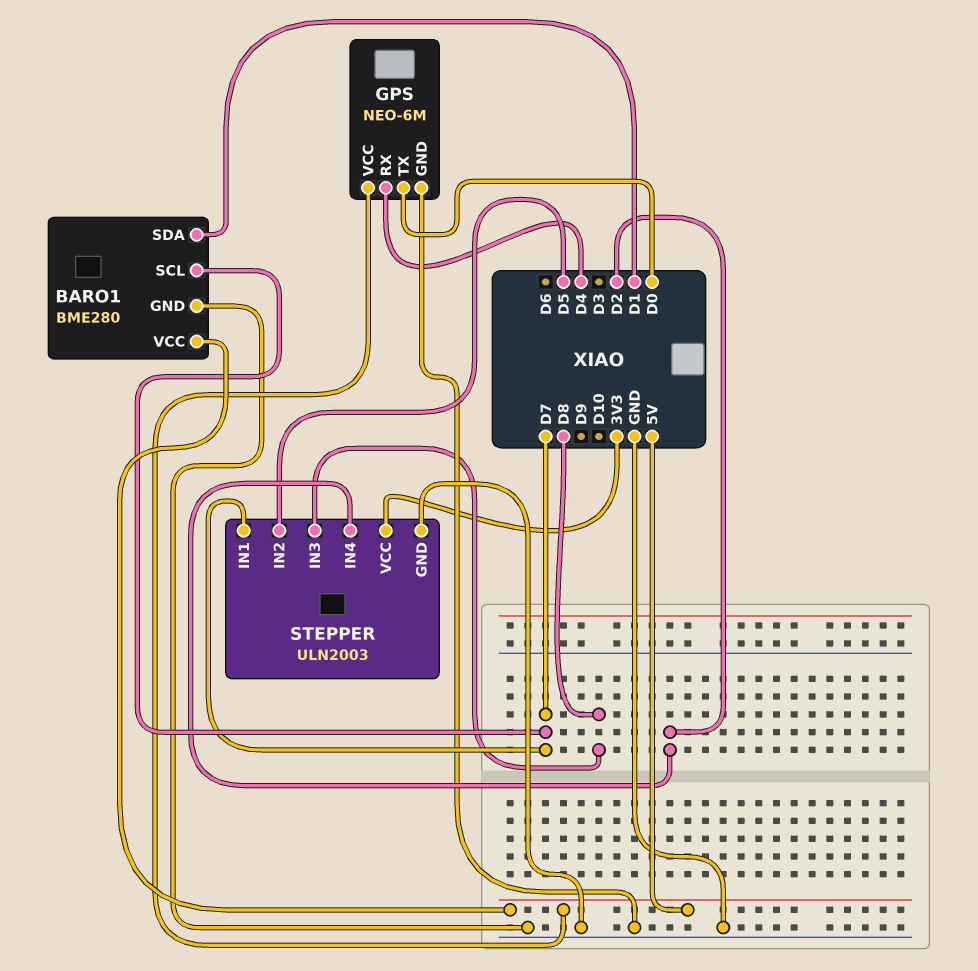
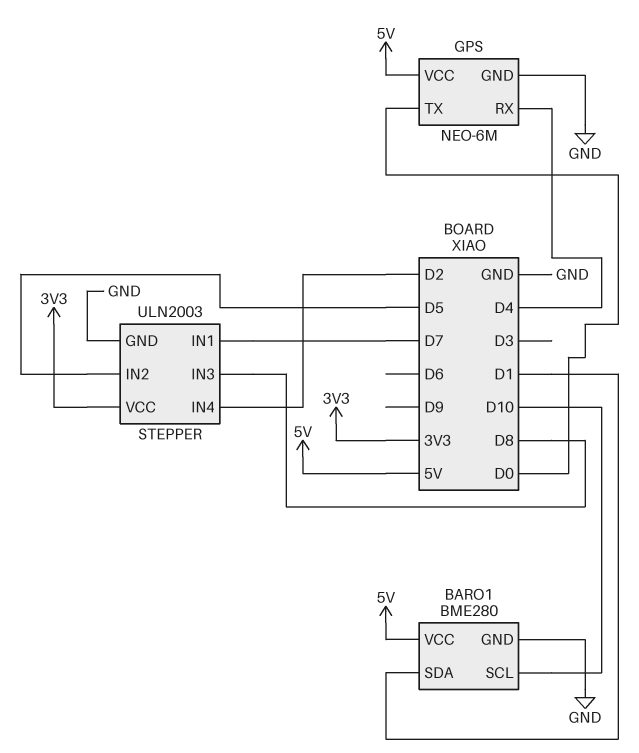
BARO1 pin SCL: D7 -> D10

